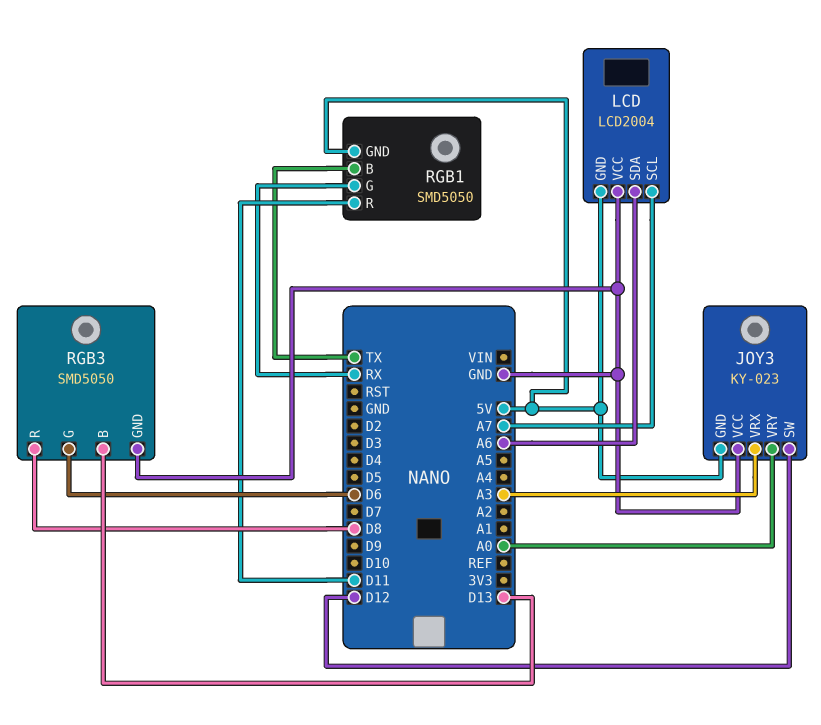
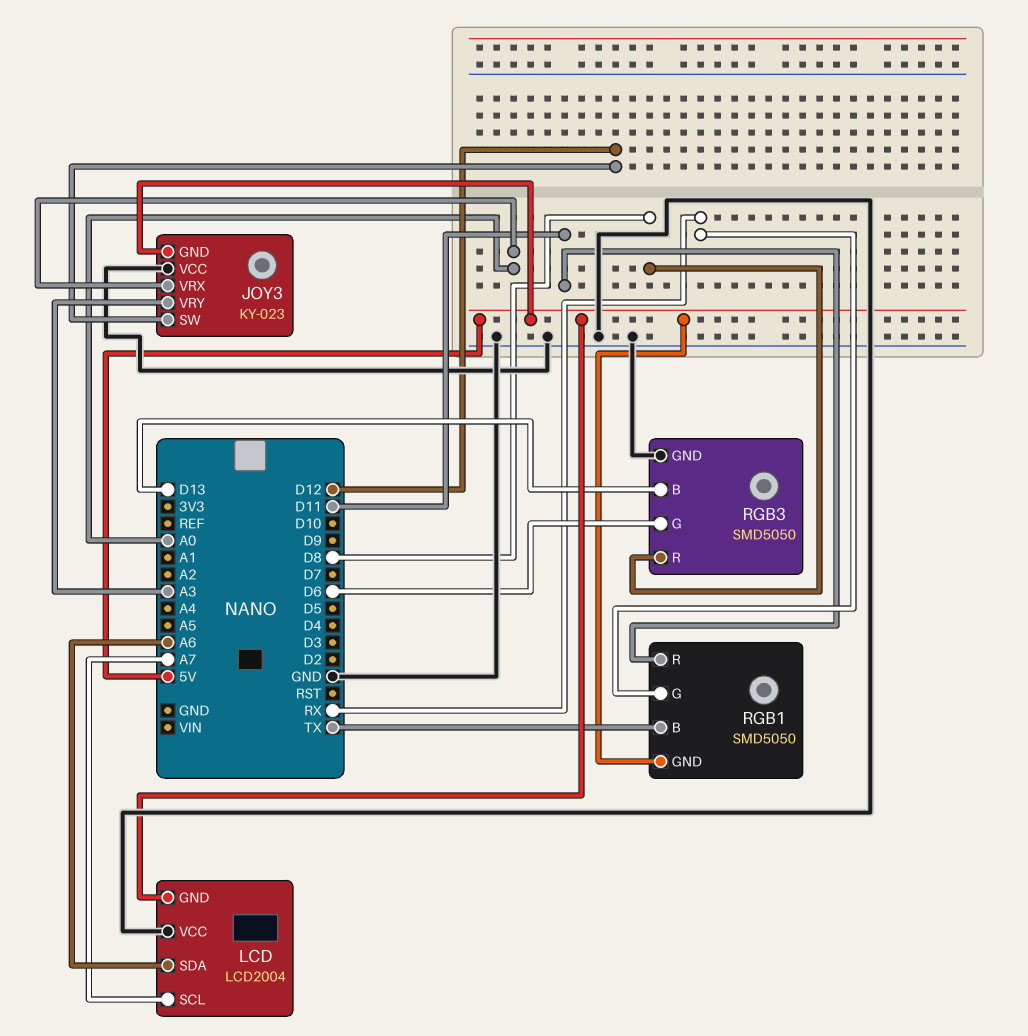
JOY3 pin VRX: A3 -> A0
JOY3 pin VRY: A0 -> A3

